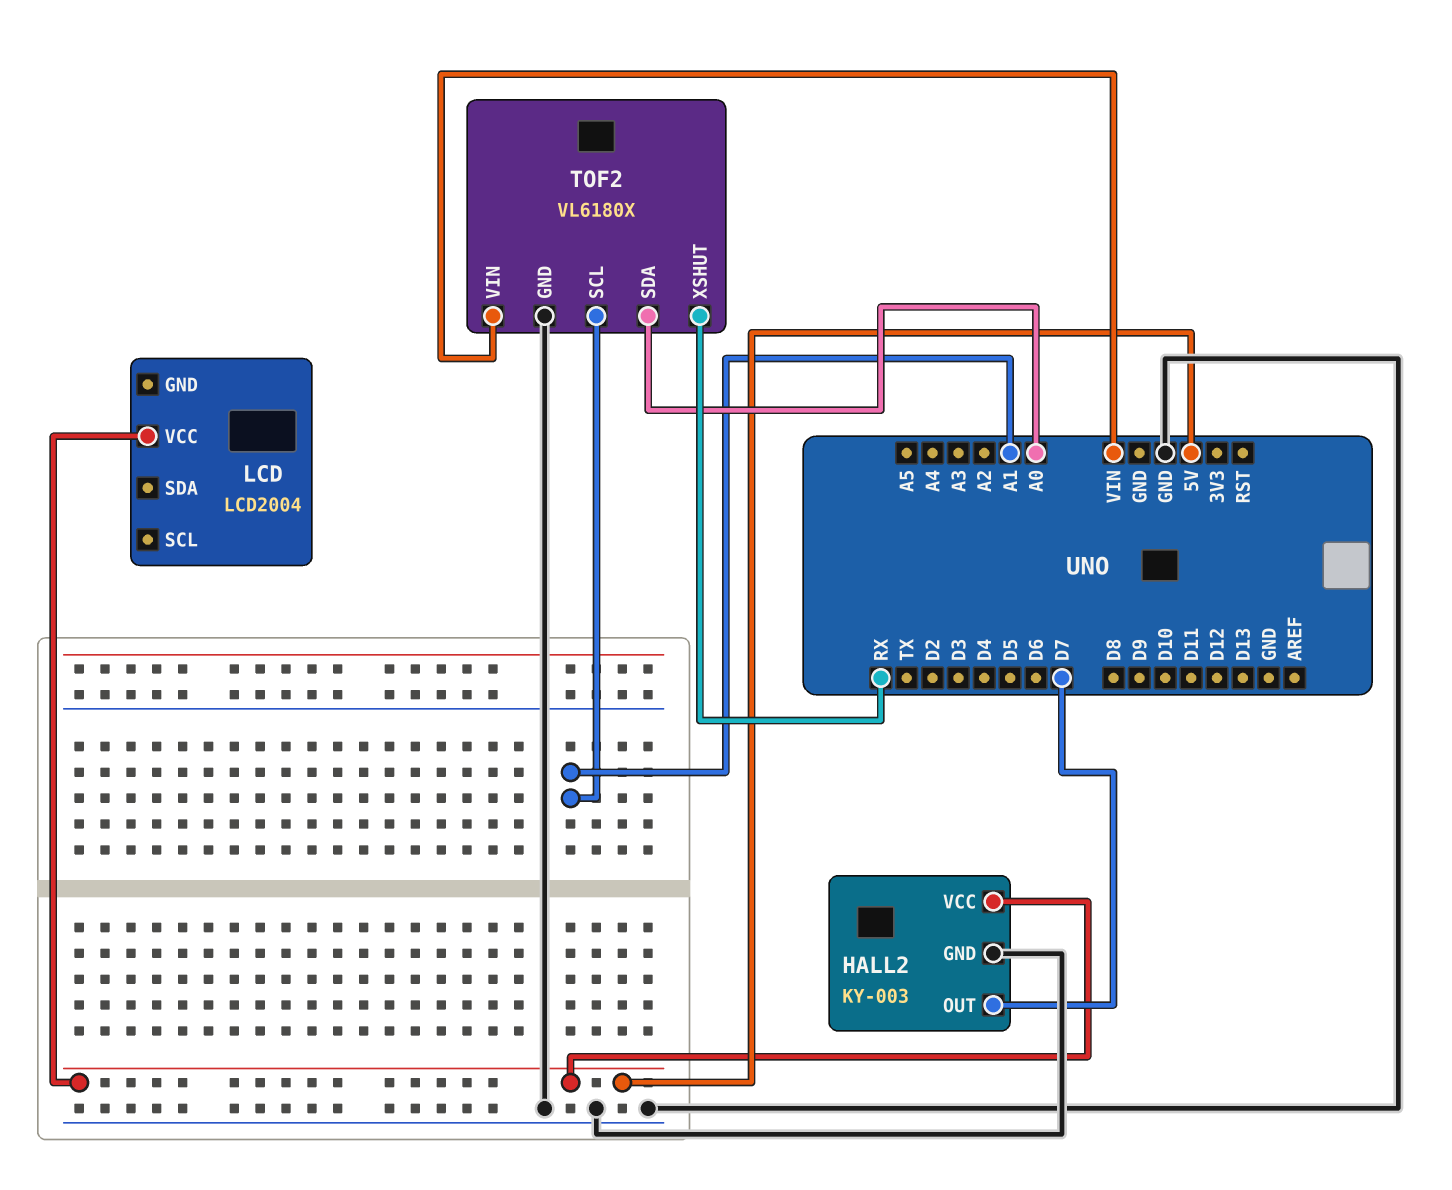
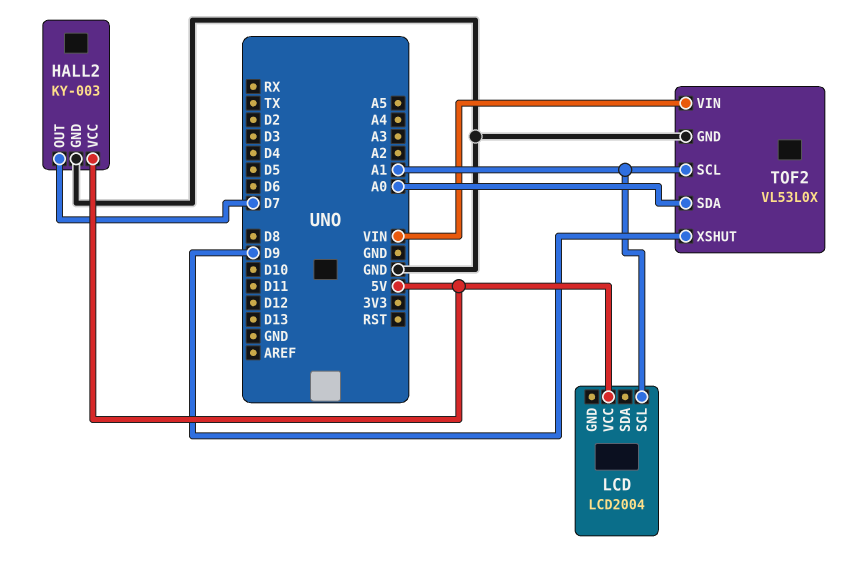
LCD pin SCL: none -> A1
TOF2: VL6180X -> VL53L0X
TOF2 pin XSHUT: RX -> D9

